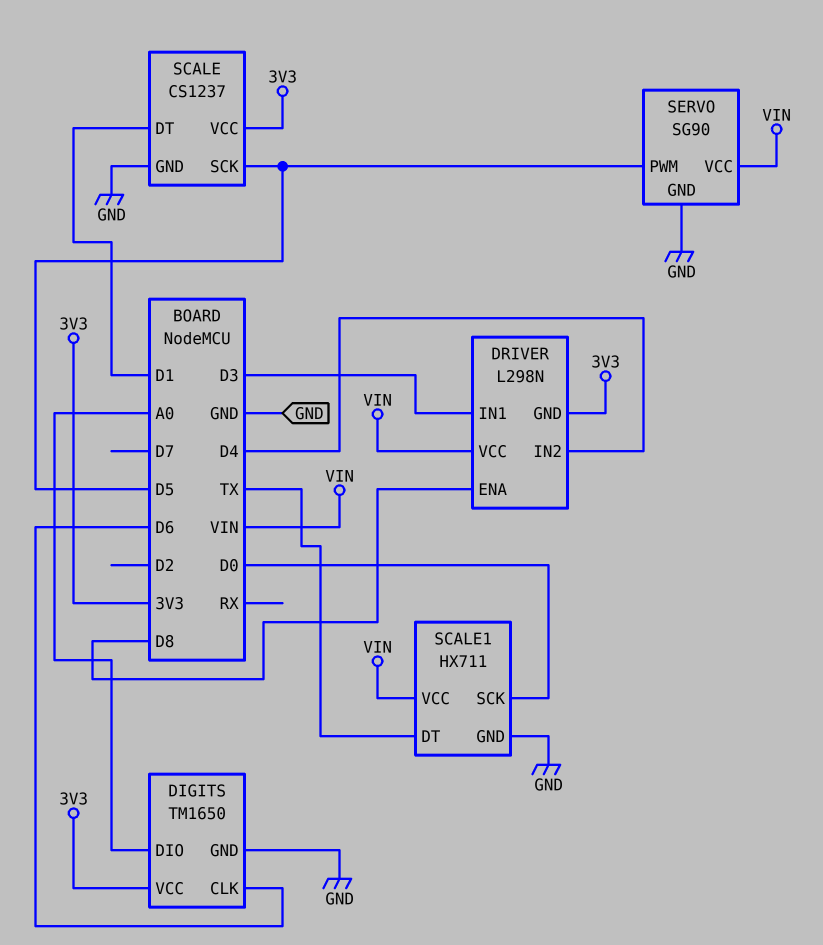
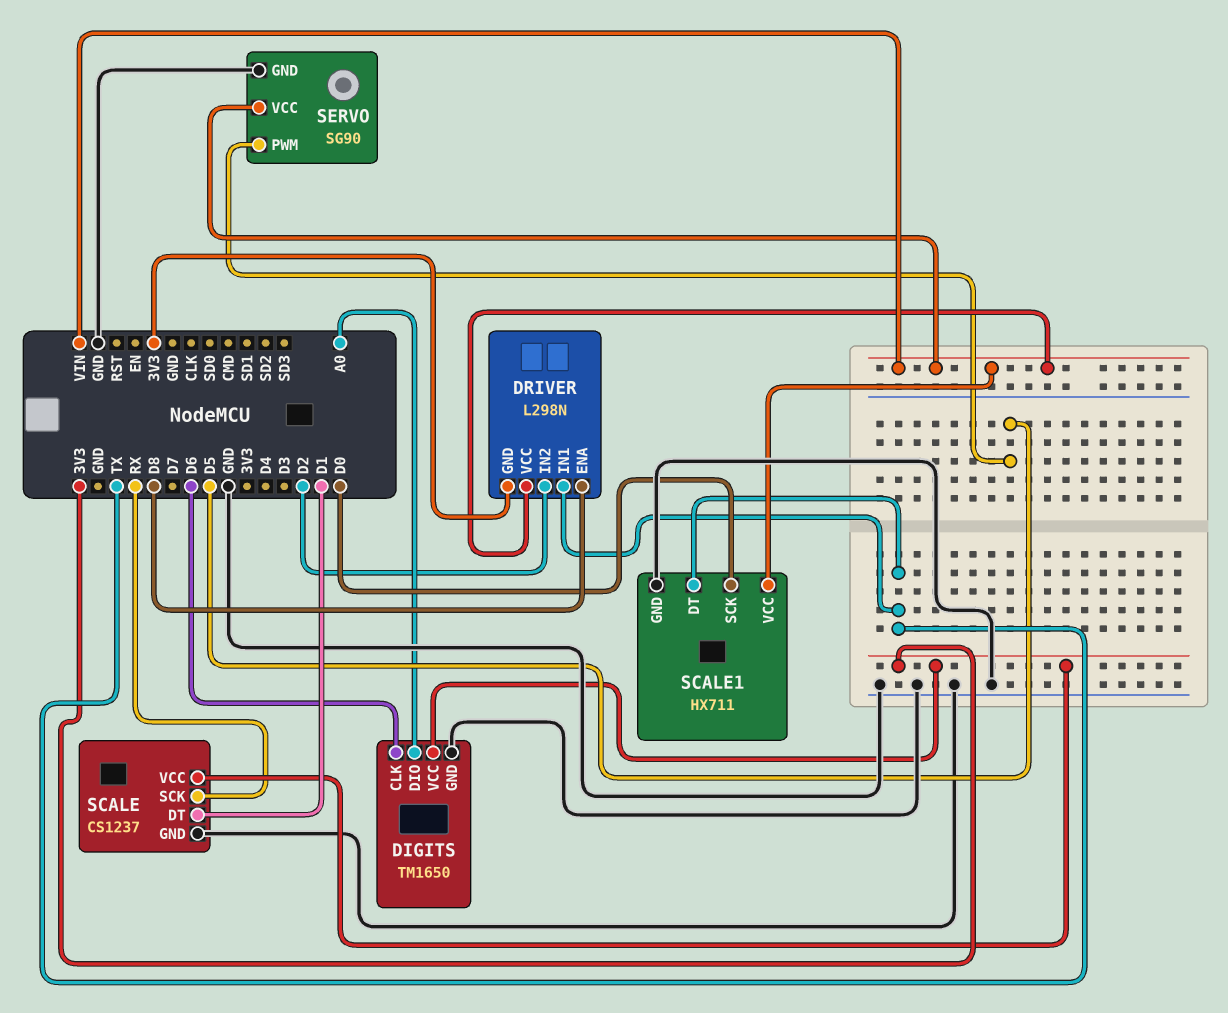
DRIVER pin IN1: D3 -> TX
DRIVER pin IN2: D4 -> D2
SCALE pin SCK: D5 -> RX

